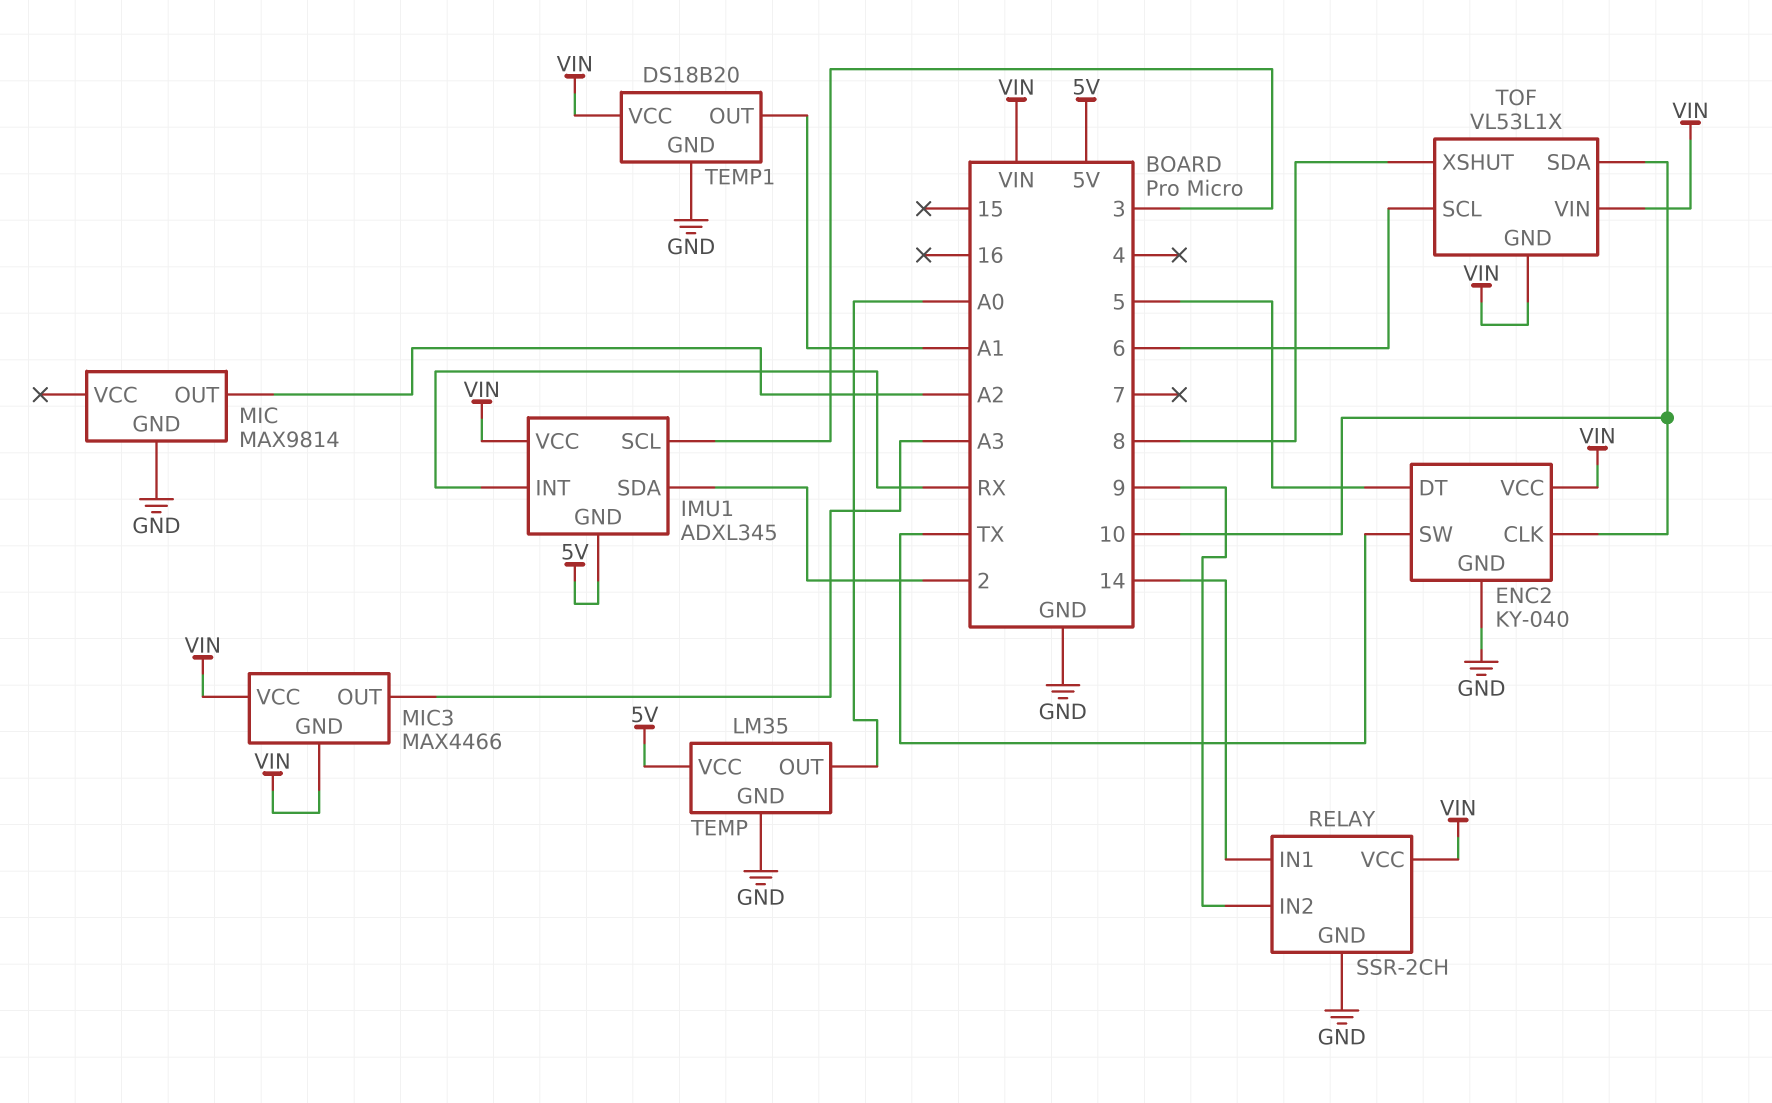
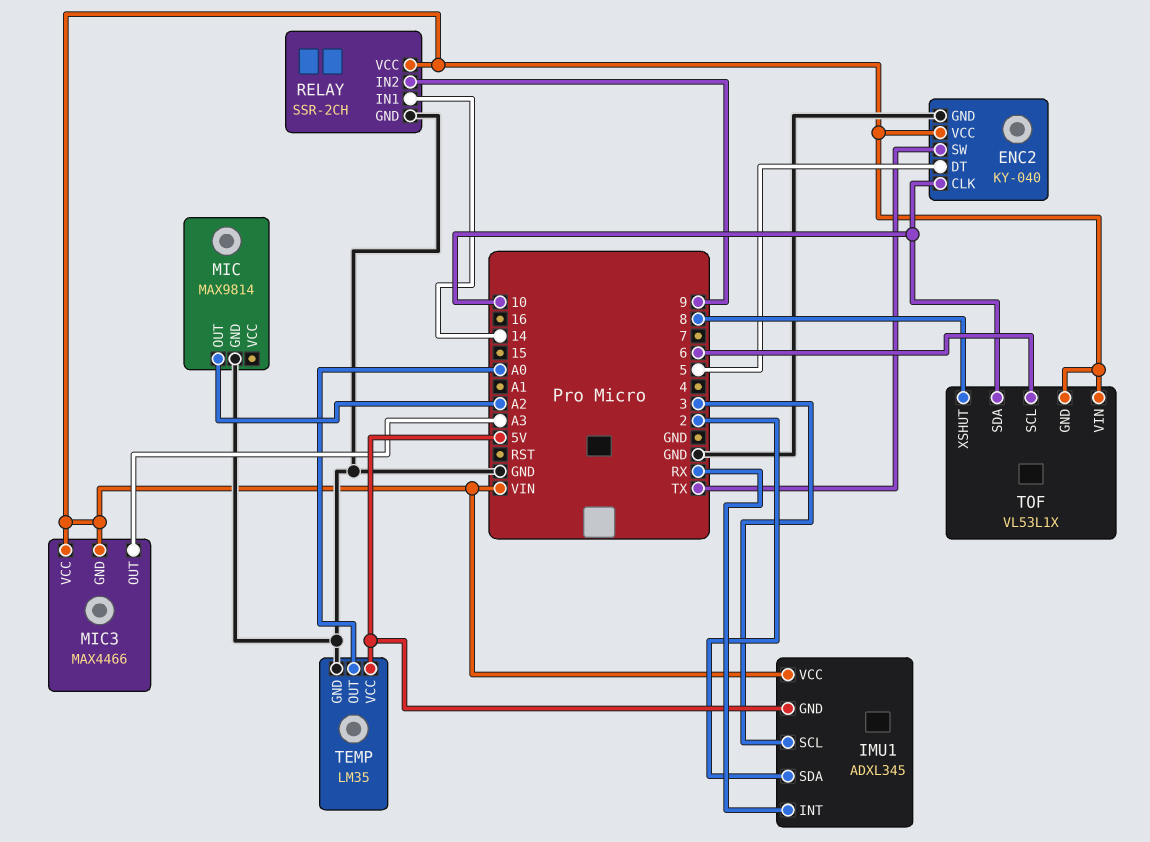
TEMP1: DS18B20 -> none
TEMP1 pin GND: GND -> none
TEMP1 pin OUT: A1 -> none
TEMP1 pin VCC: VIN -> none

